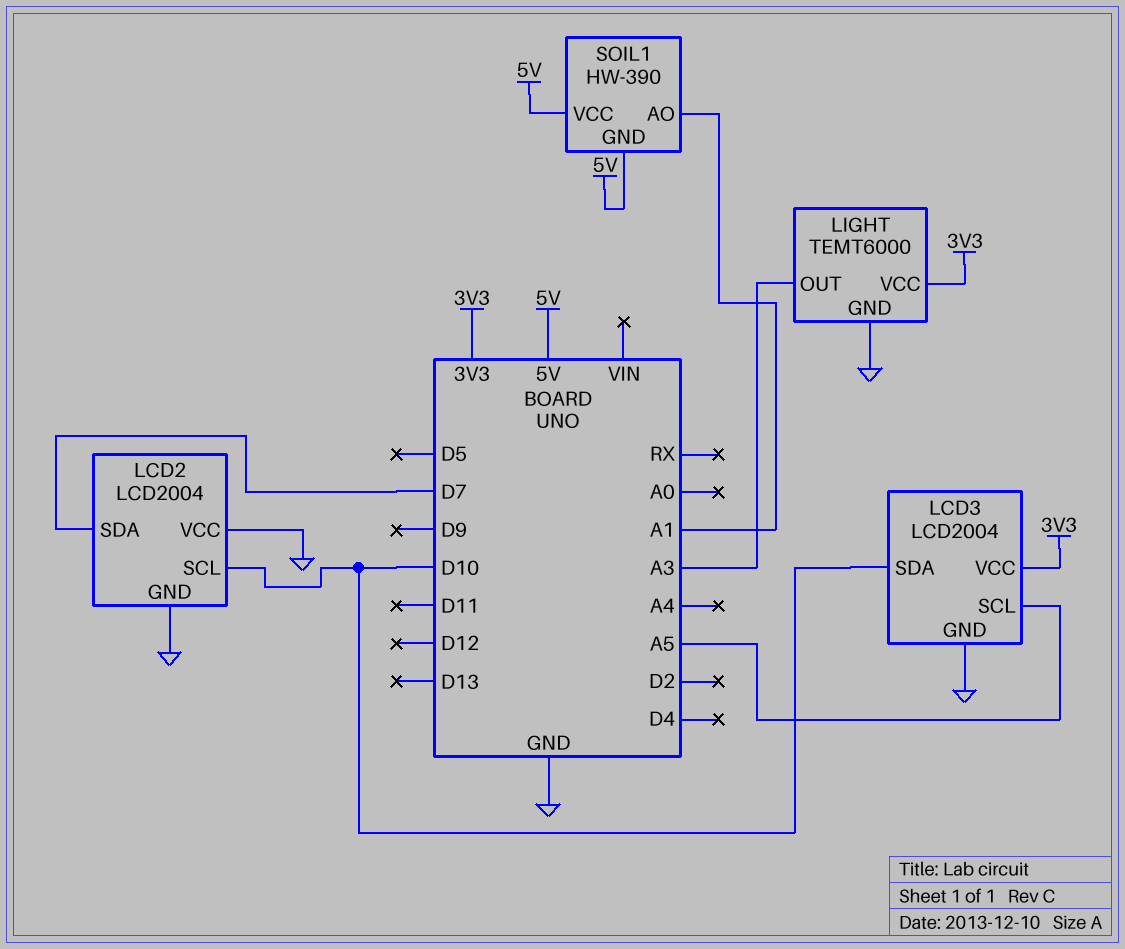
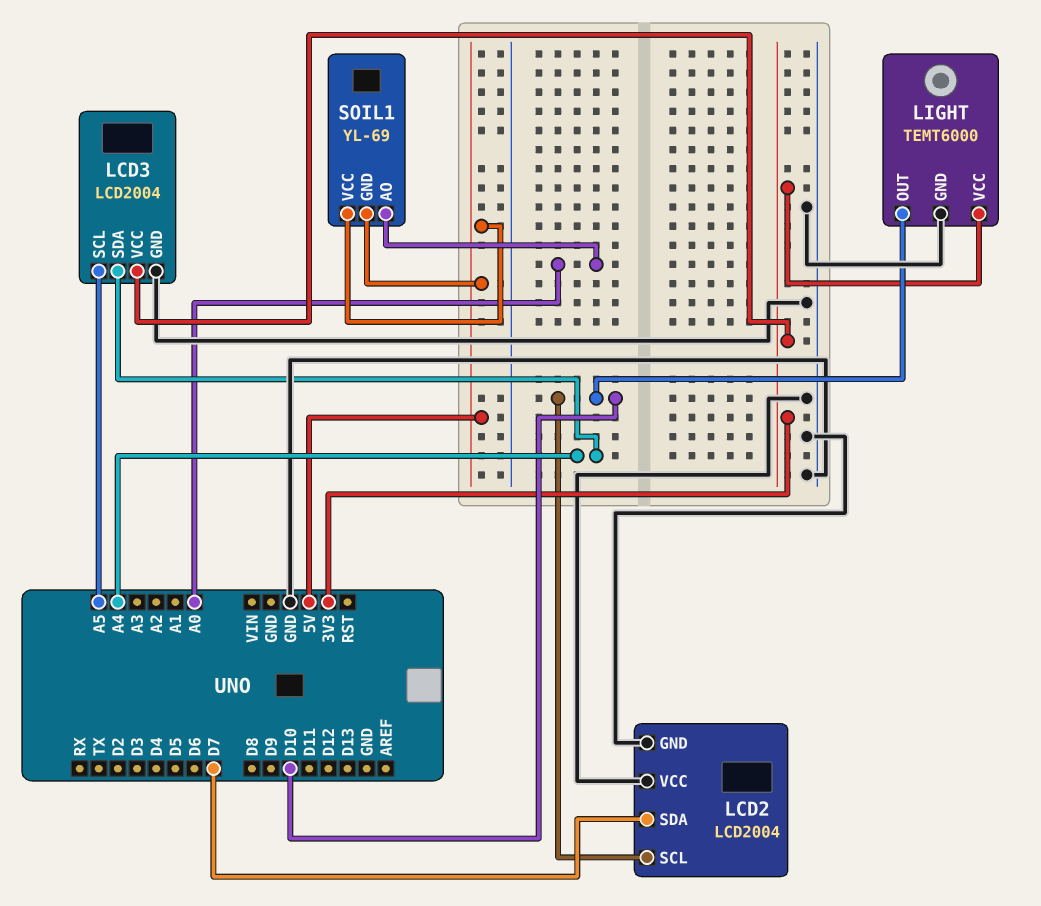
LCD3 pin SDA: D10 -> A4
LIGHT pin OUT: A3 -> D10
SOIL1: HW-390 -> YL-69
SOIL1 pin AO: A1 -> A0

